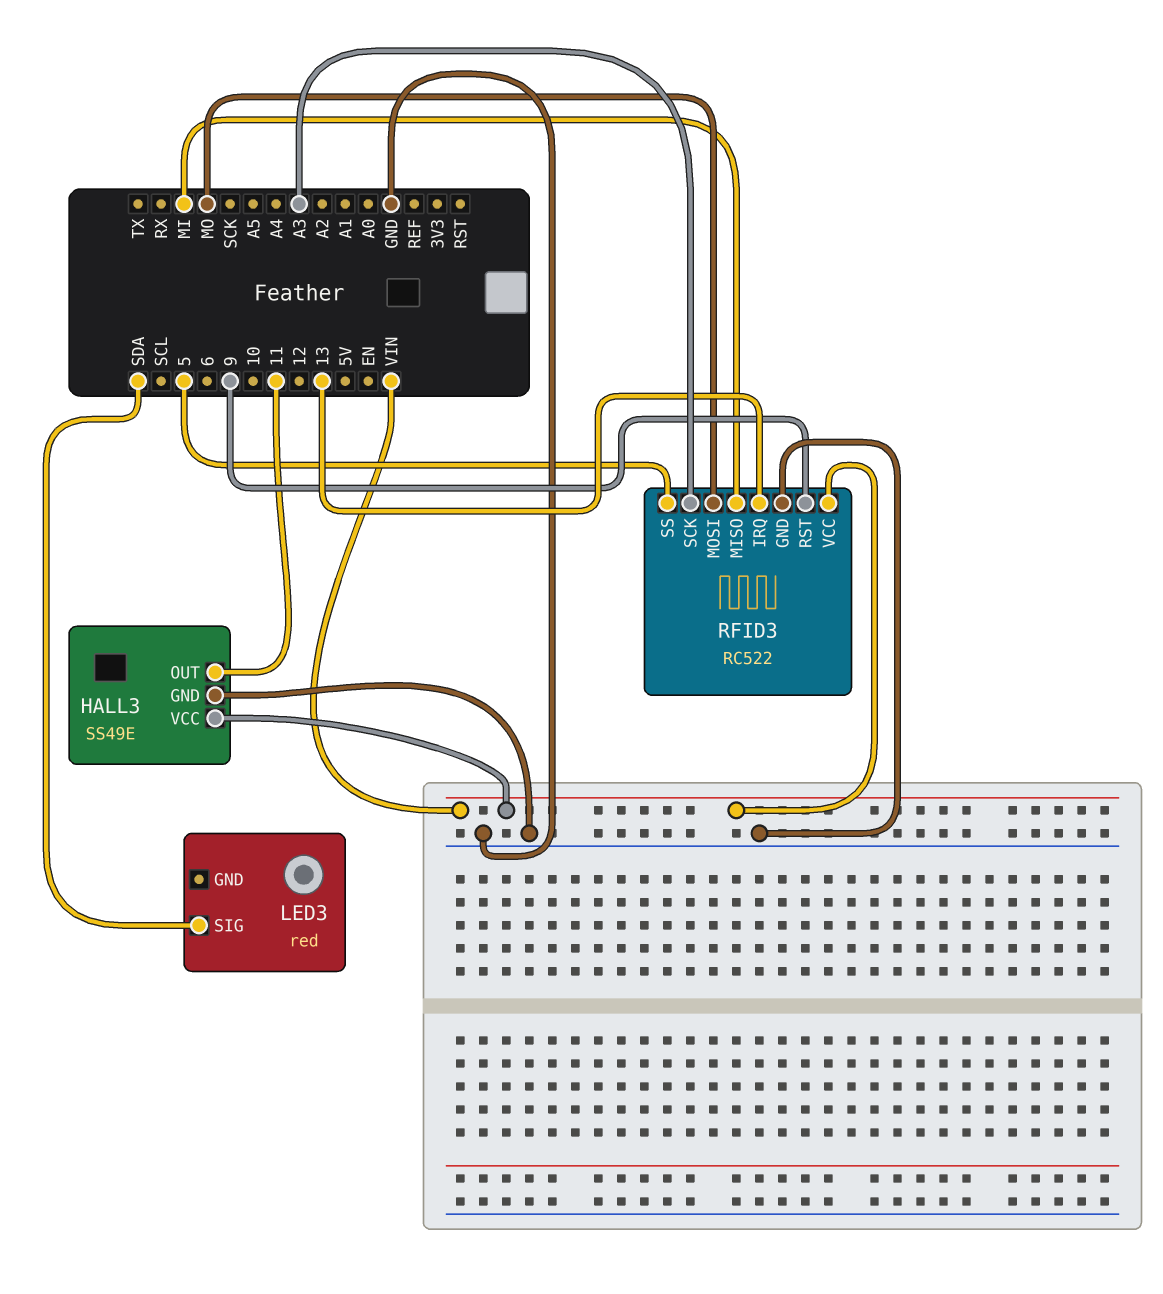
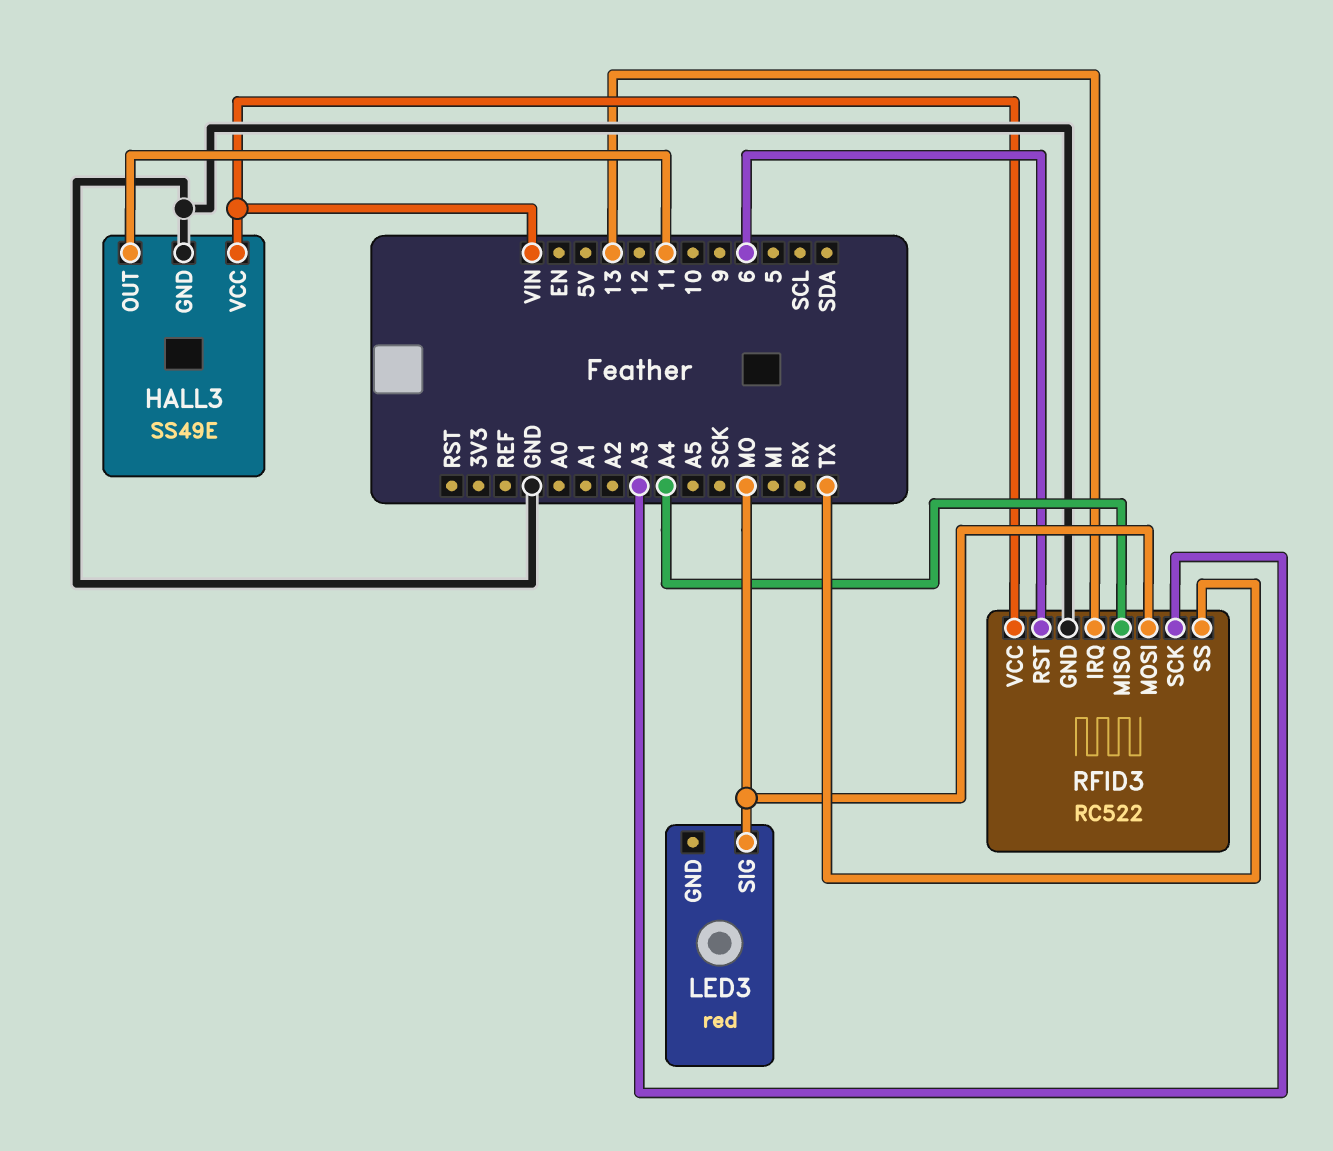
LED3 pin SIG: SDA -> MO
RFID3 pin MISO: MI -> A4
RFID3 pin RST: 9 -> 6
RFID3 pin SS: 5 -> TX

